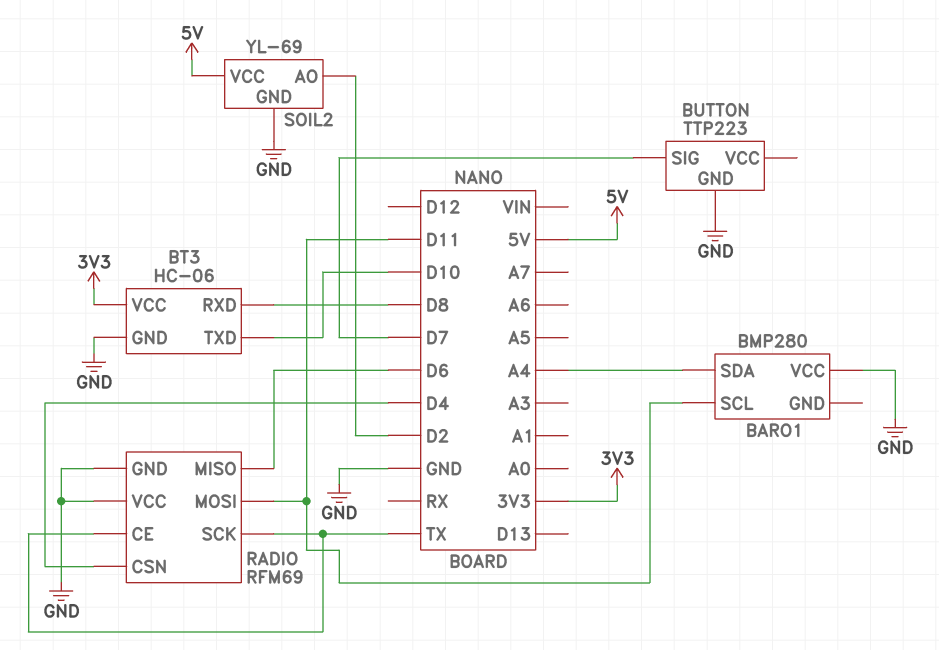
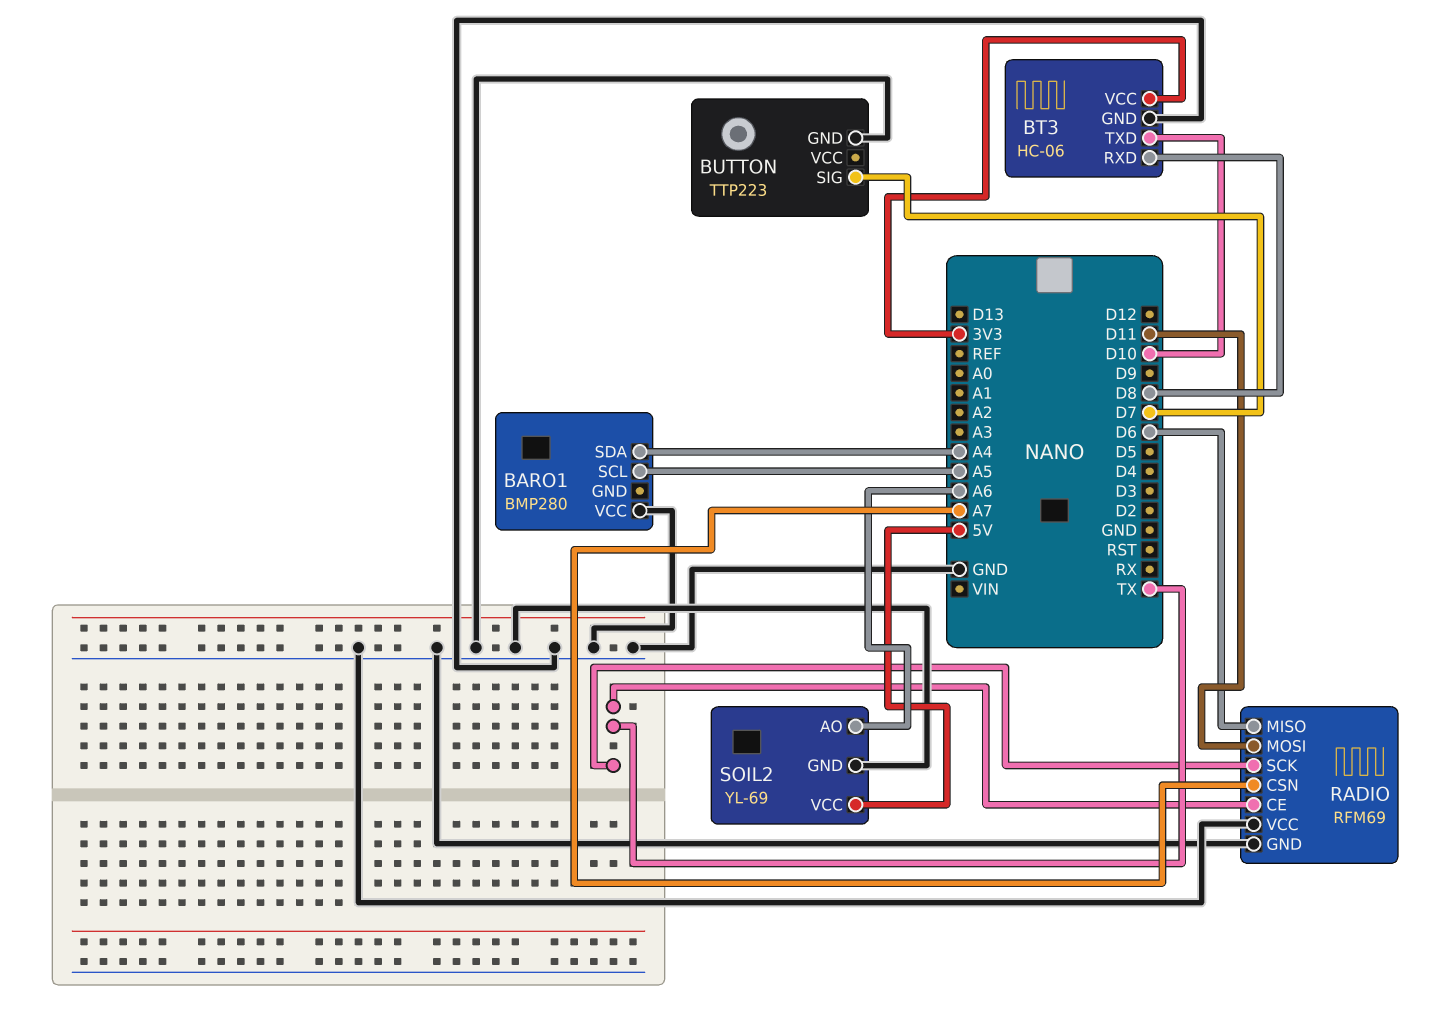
BARO1 pin SCL: D11 -> A5
RADIO pin CSN: D4 -> A7
SOIL2 pin AO: D2 -> A6

